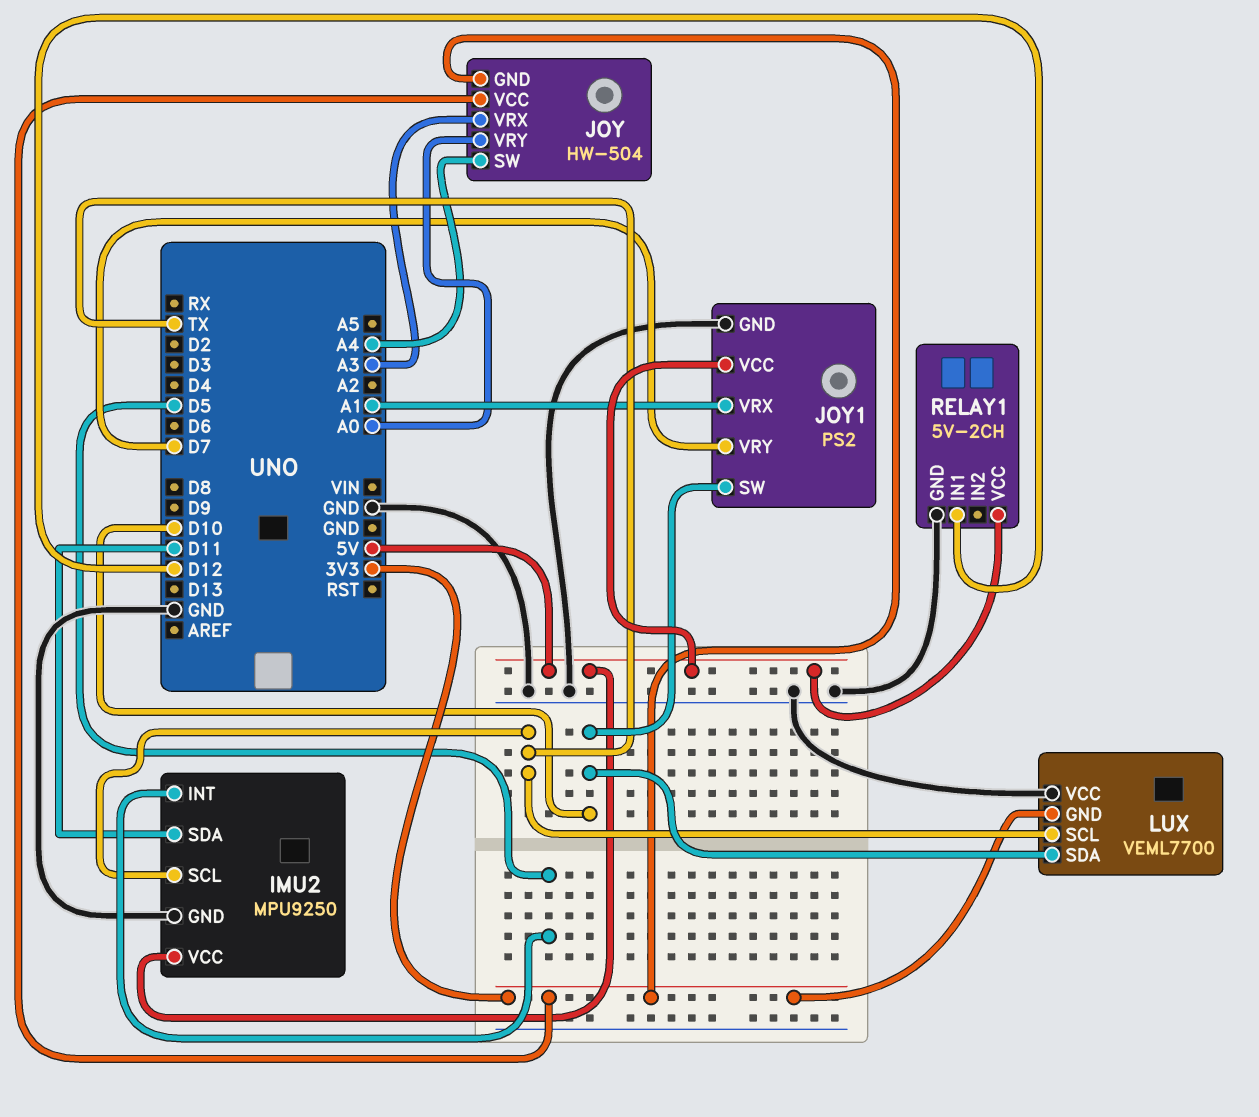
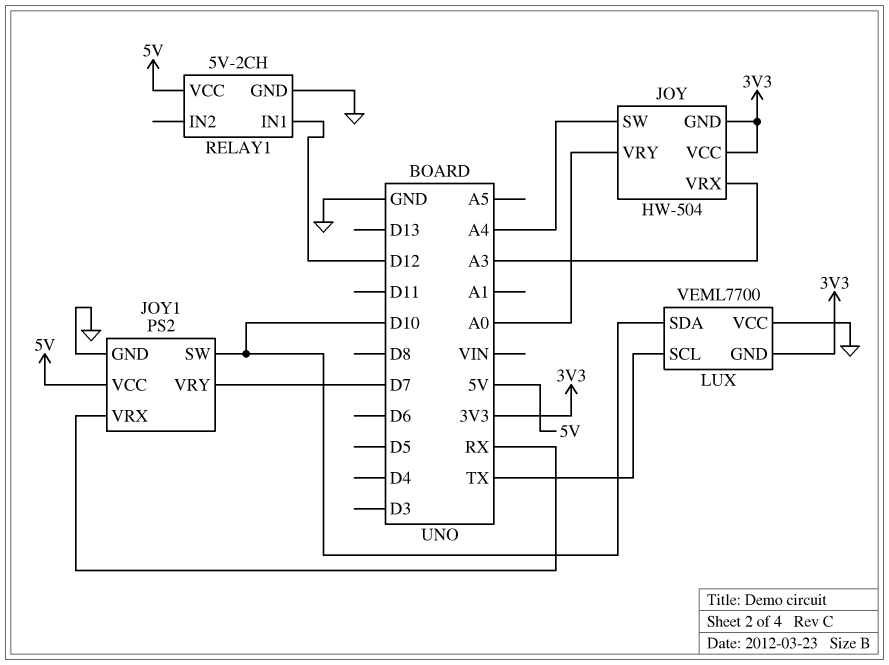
IMU2: MPU9250 -> none
IMU2 pin GND: GND -> none
IMU2 pin INT: D5 -> none
IMU2 pin SCL: TX -> none
IMU2 pin SDA: D11 -> none
IMU2 pin VCC: 5V -> none
JOY1 pin VRX: A1 -> RX

